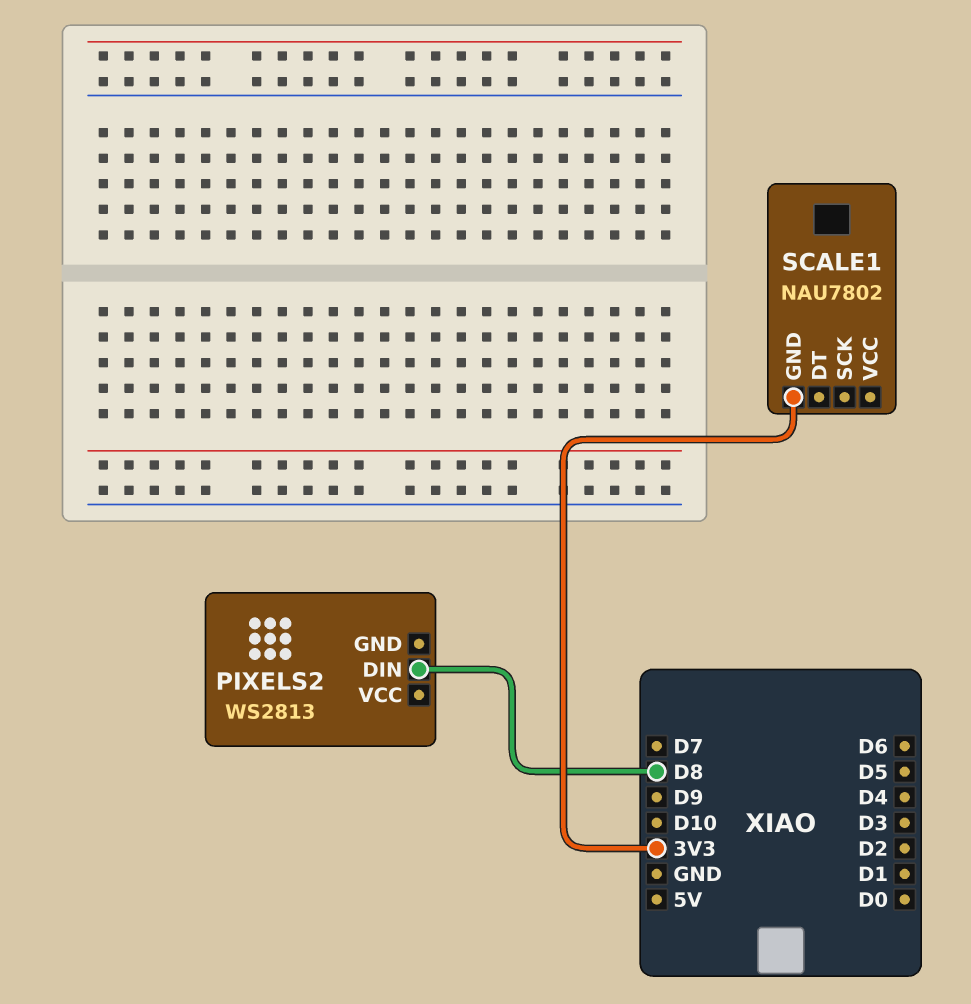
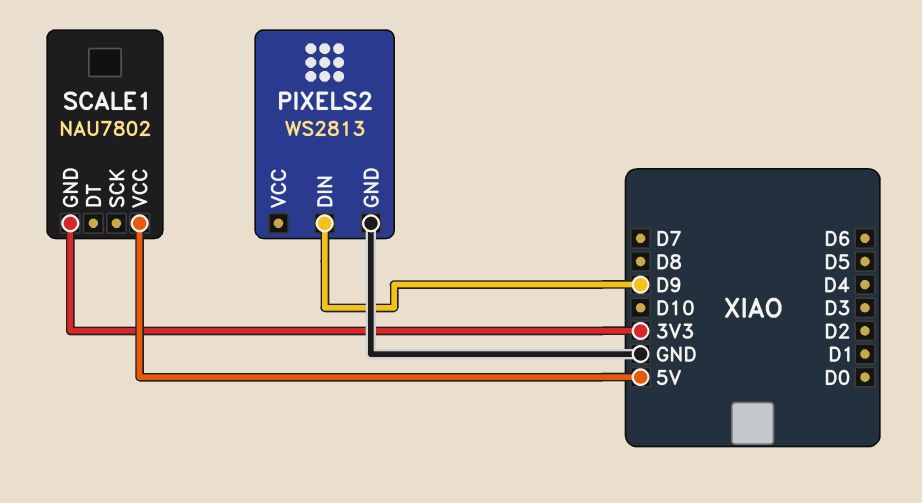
PIXELS2 pin DIN: D8 -> D9
PIXELS2 pin GND: none -> GND
SCALE1 pin VCC: none -> 5V

